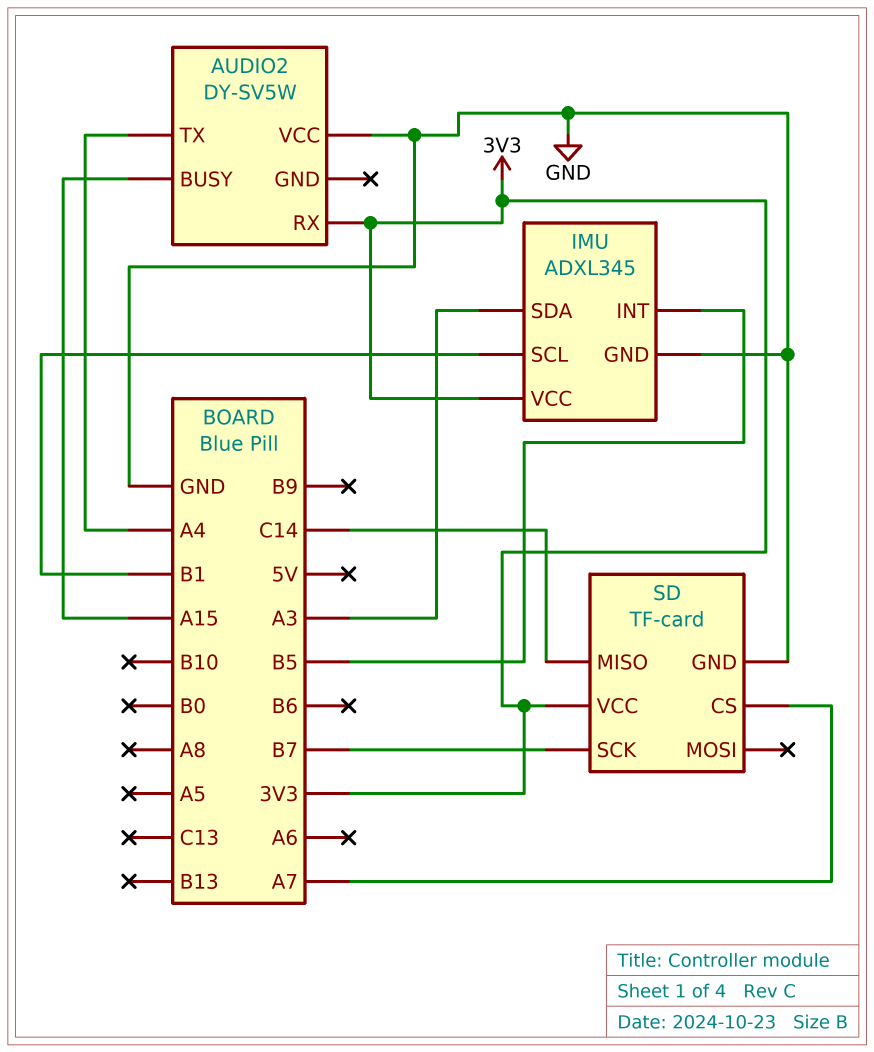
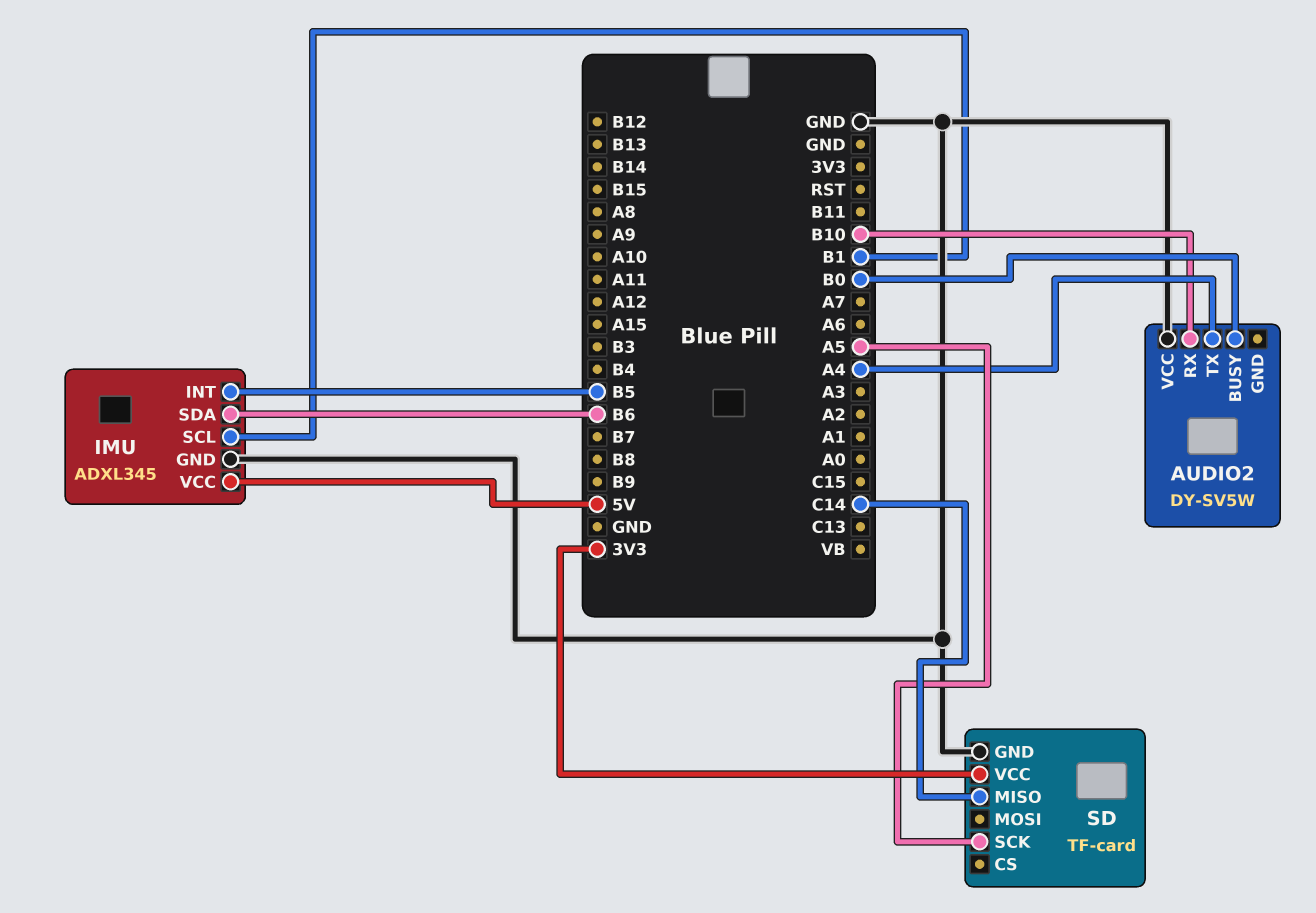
AUDIO2 pin BUSY: A15 -> B0
AUDIO2 pin RX: 3V3 -> B10
IMU pin SDA: A3 -> B6
IMU pin VCC: 3V3 -> 5V
SD pin CS: A7 -> none
SD pin SCK: B7 -> A5

